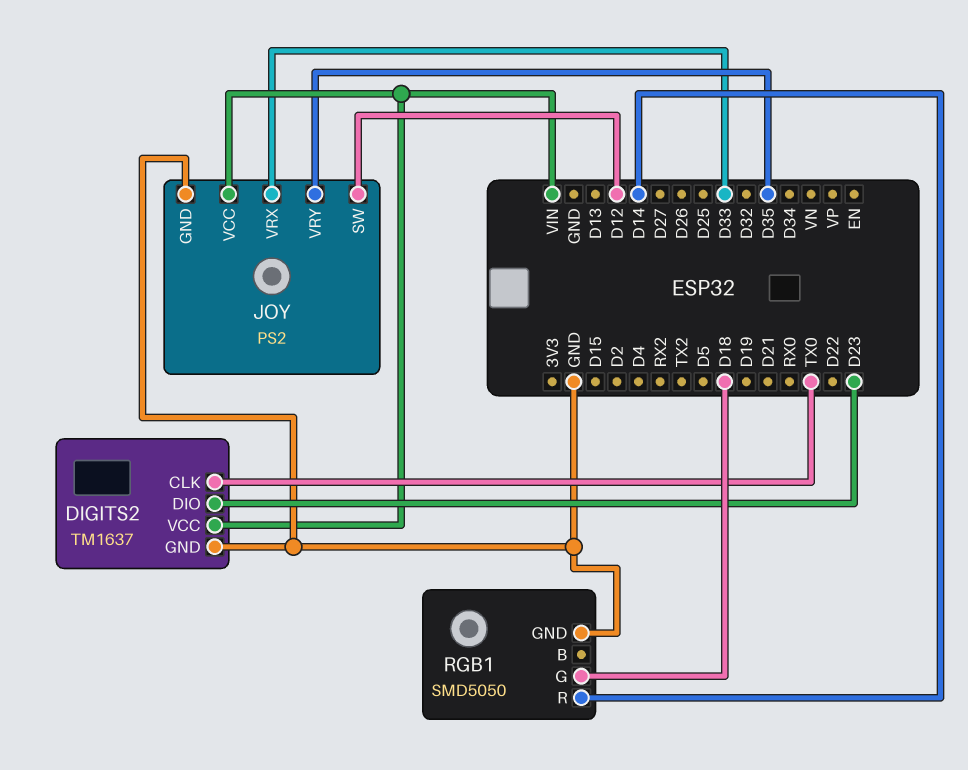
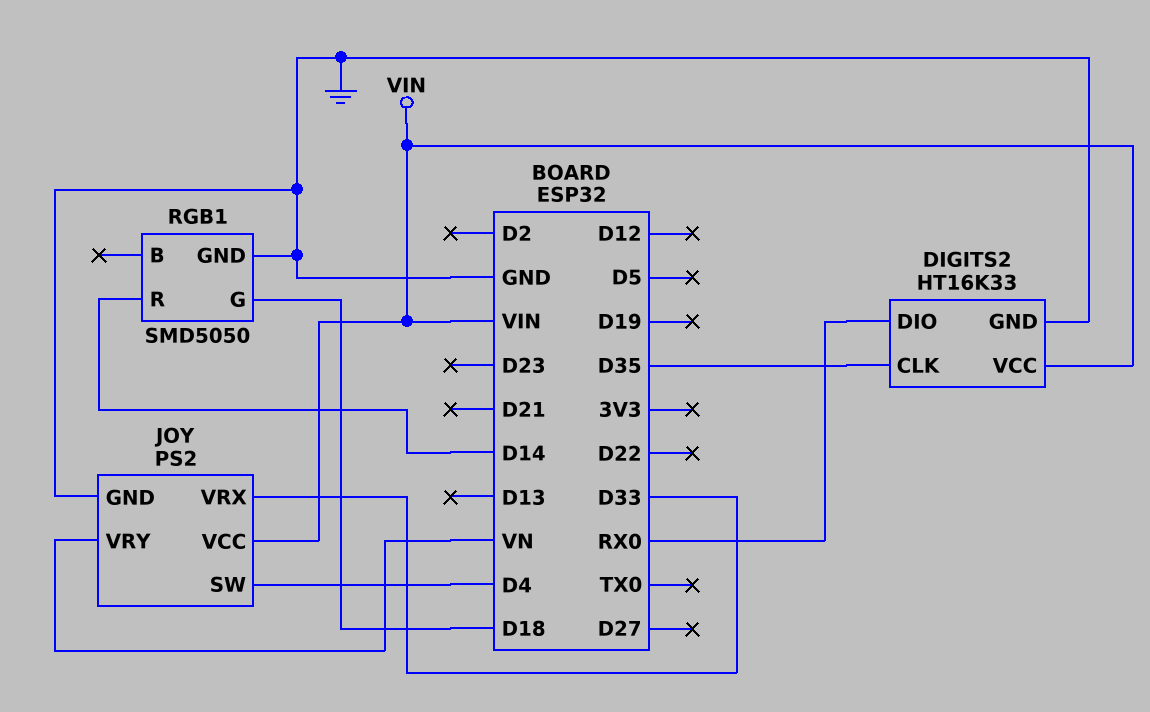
DIGITS2: TM1637 -> HT16K33
DIGITS2 pin CLK: TX0 -> D35
DIGITS2 pin DIO: D23 -> RX0
JOY pin SW: D12 -> D4
JOY pin VRY: D35 -> VN

